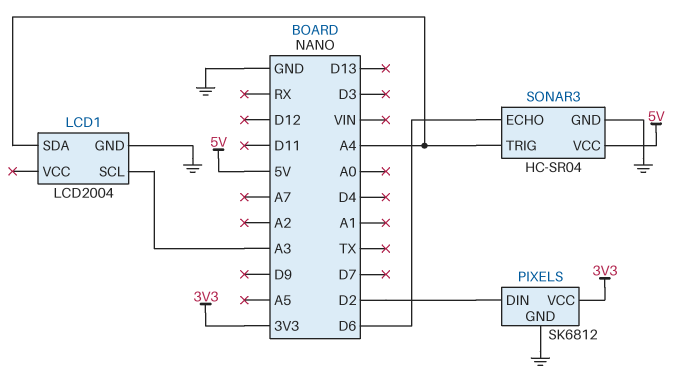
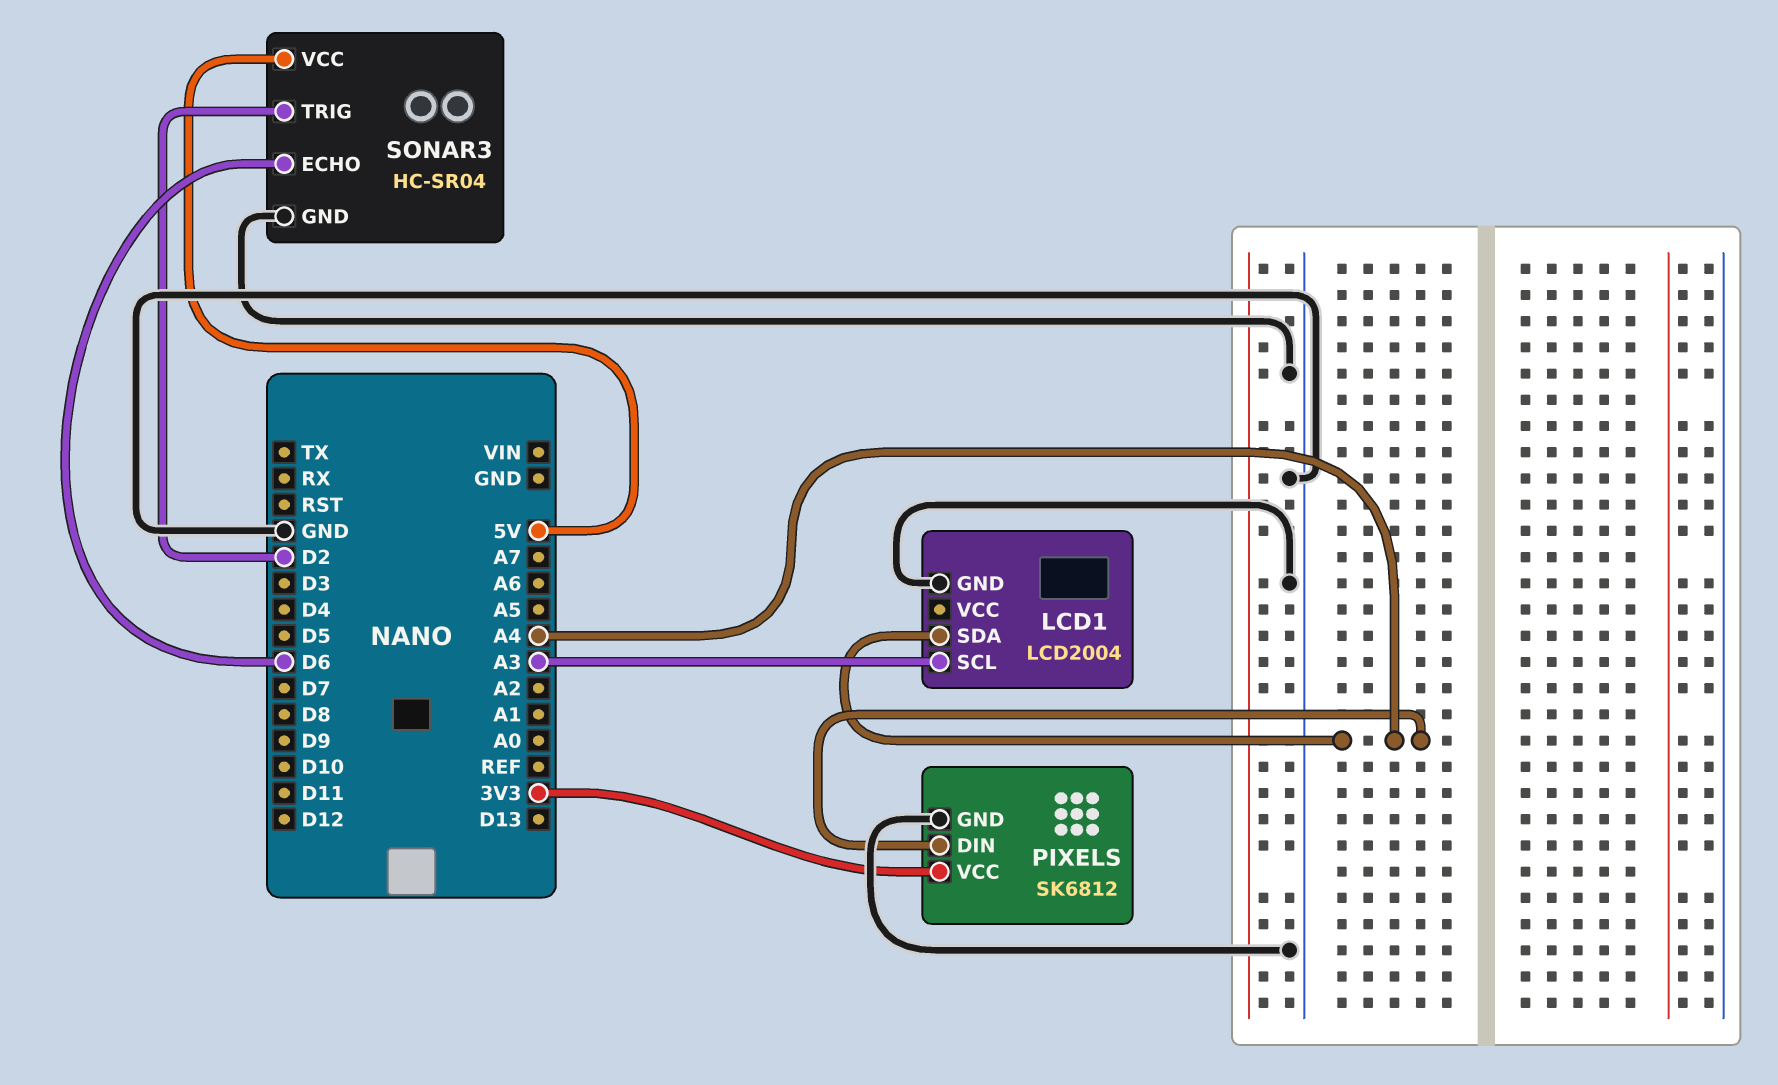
PIXELS pin DIN: D2 -> A4
SONAR3 pin TRIG: A4 -> D2

